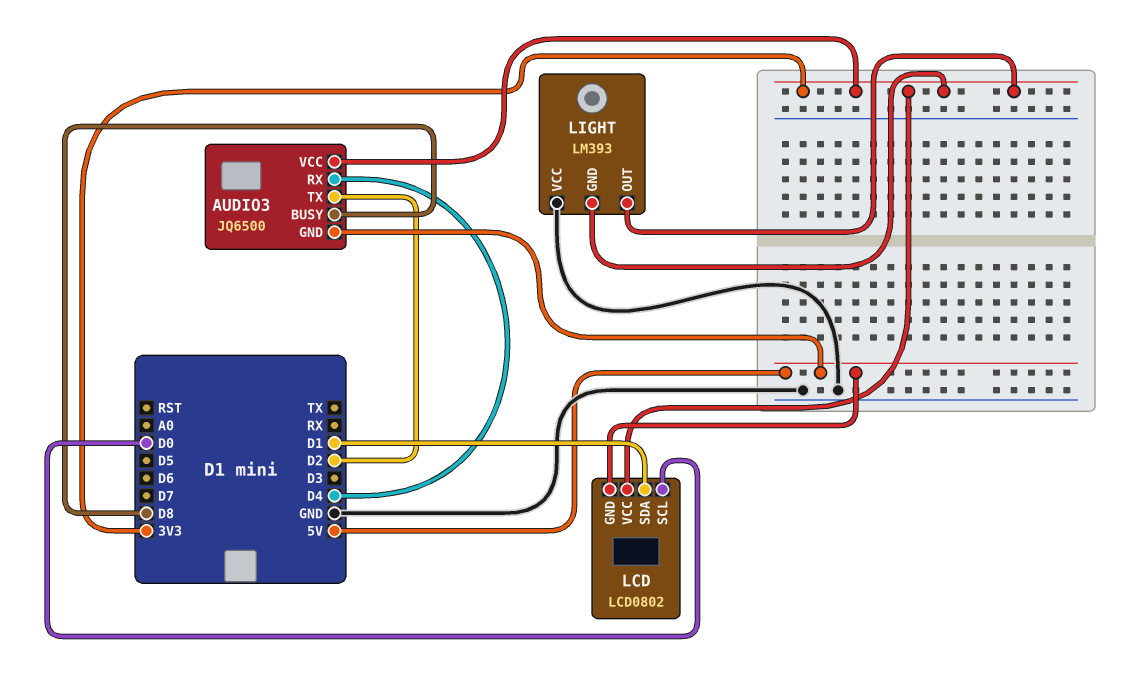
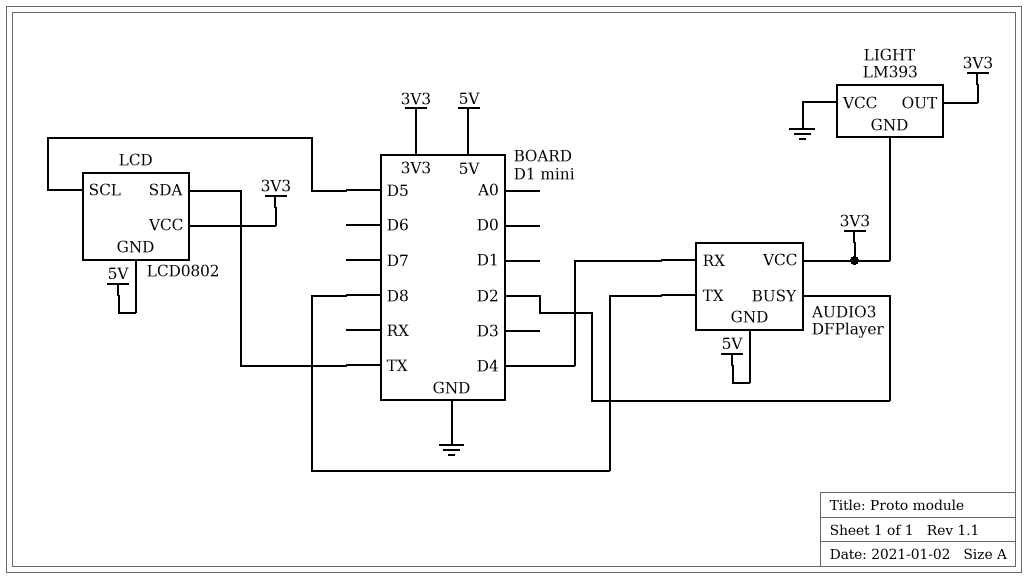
AUDIO3: JQ6500 -> DFPlayer
AUDIO3 pin BUSY: D8 -> D2
AUDIO3 pin TX: D2 -> D8
LCD pin SCL: D0 -> D5
LCD pin SDA: D1 -> TX

